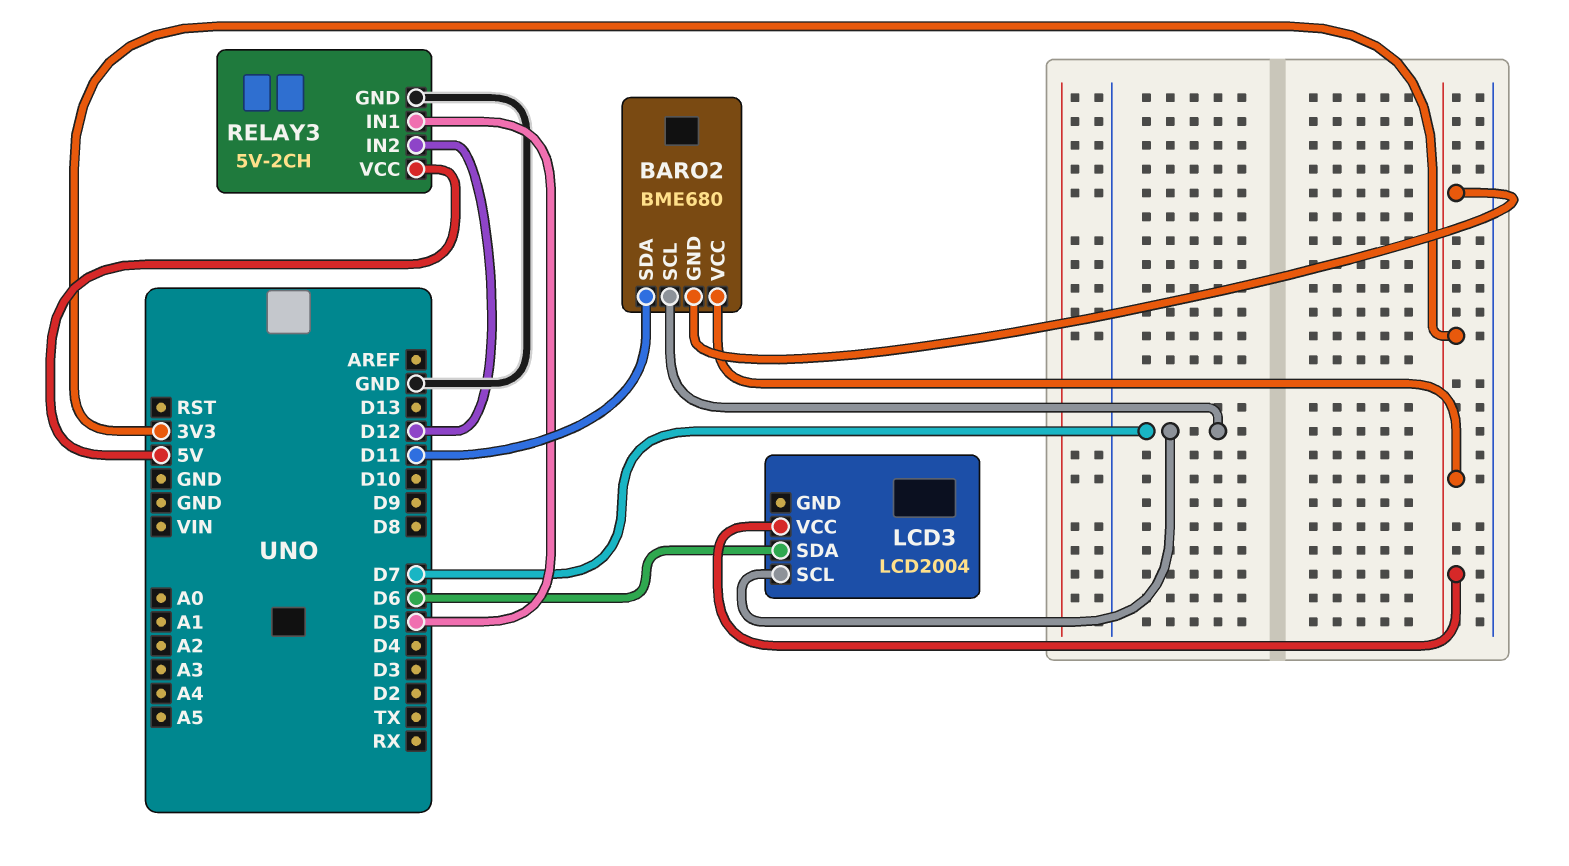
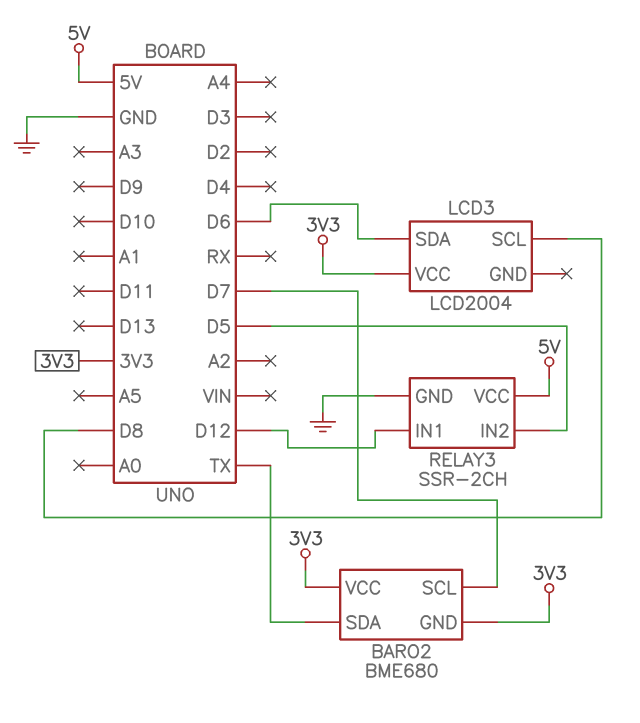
BARO2 pin SDA: D11 -> TX
LCD3 pin SCL: D7 -> D8
RELAY3: 5V-2CH -> SSR-2CH
RELAY3 pin IN1: D5 -> D12
RELAY3 pin IN2: D12 -> D5

